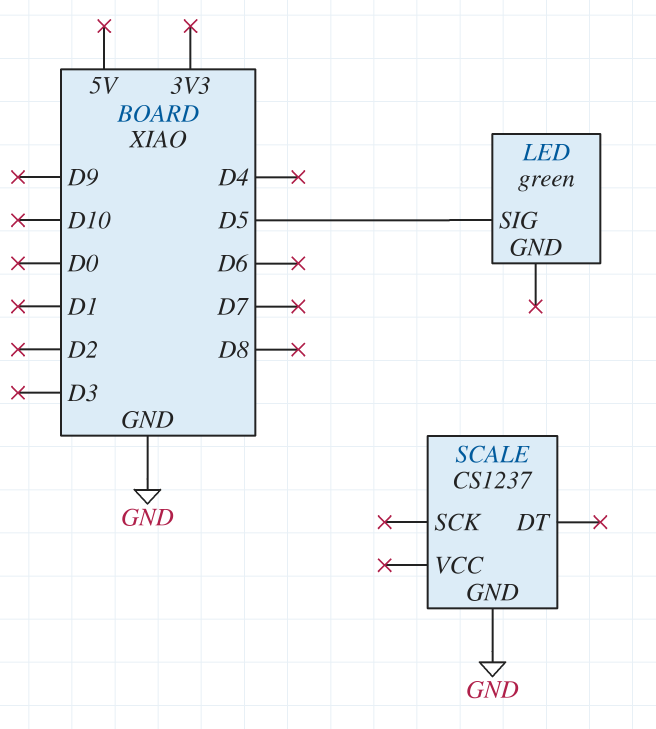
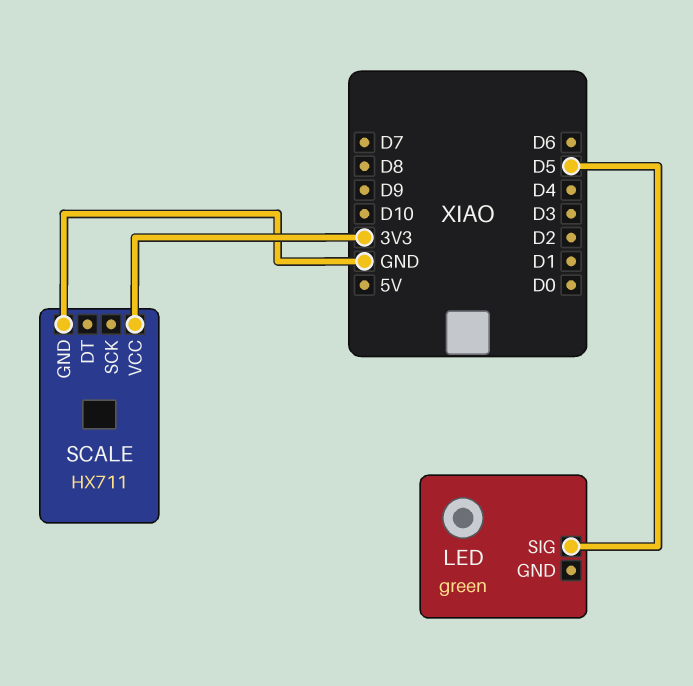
SCALE: CS1237 -> HX711
SCALE pin VCC: none -> 3V3

